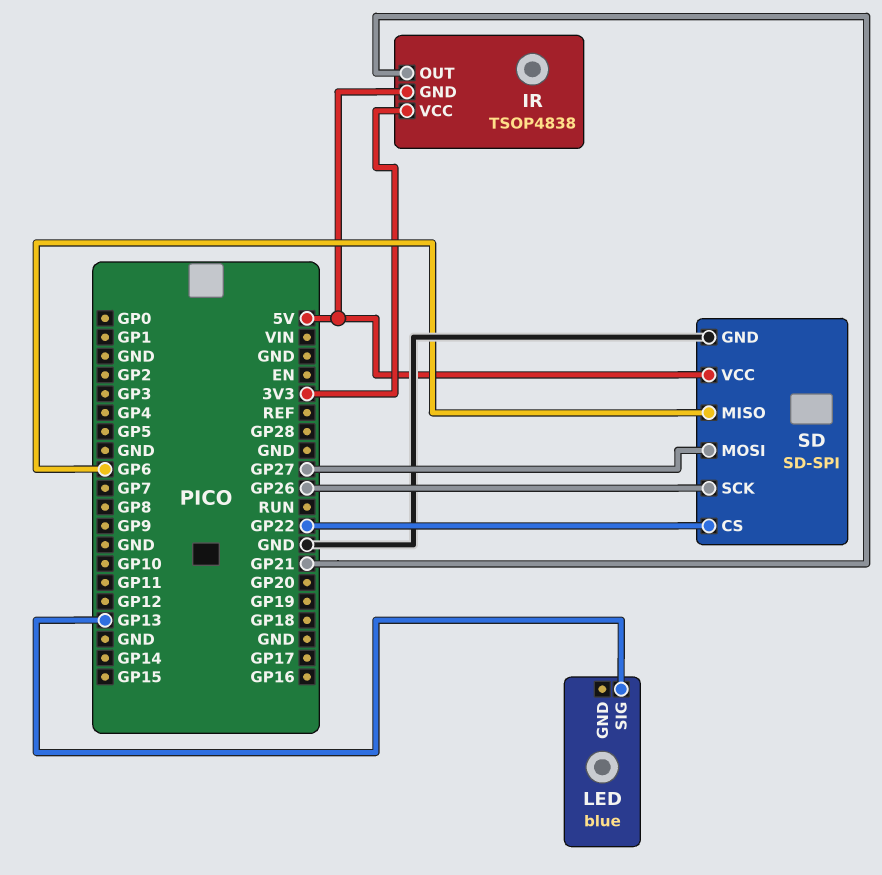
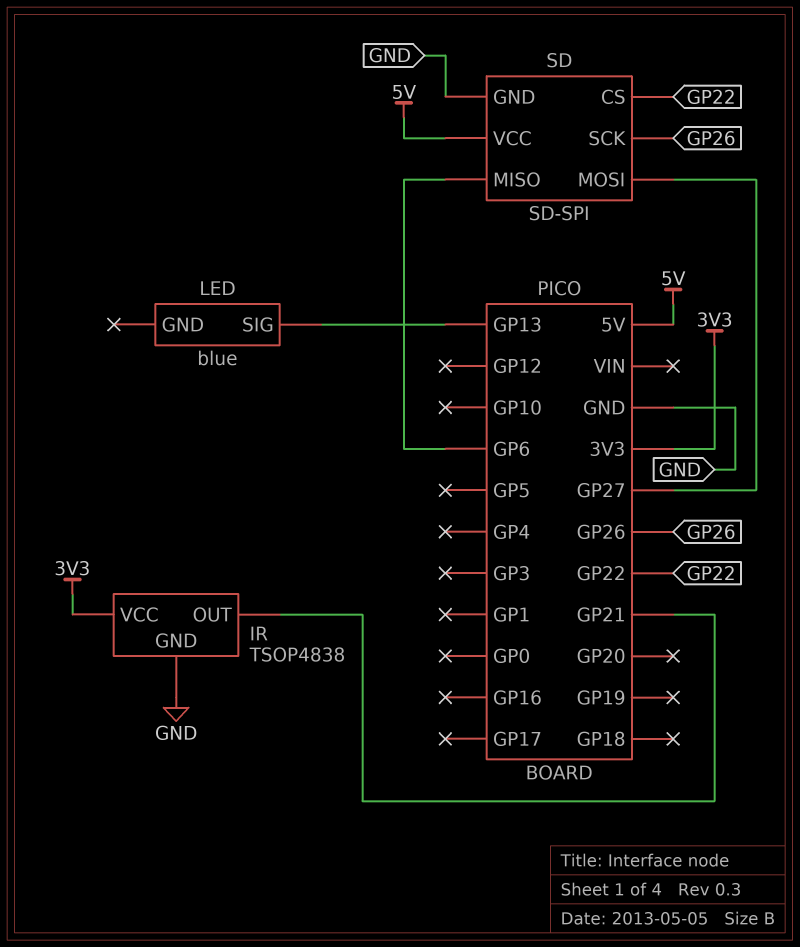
IR pin GND: 5V -> GND

